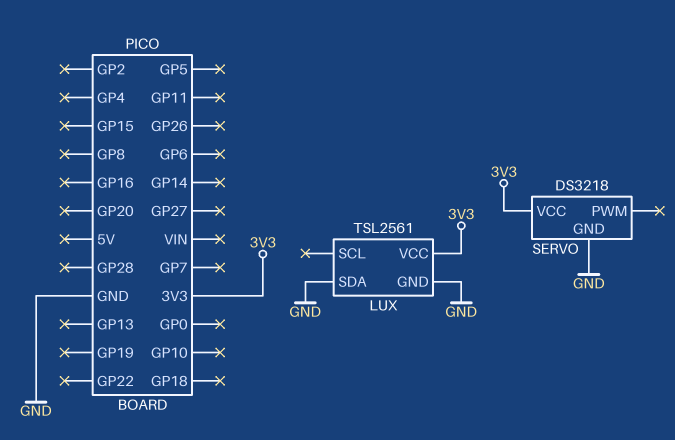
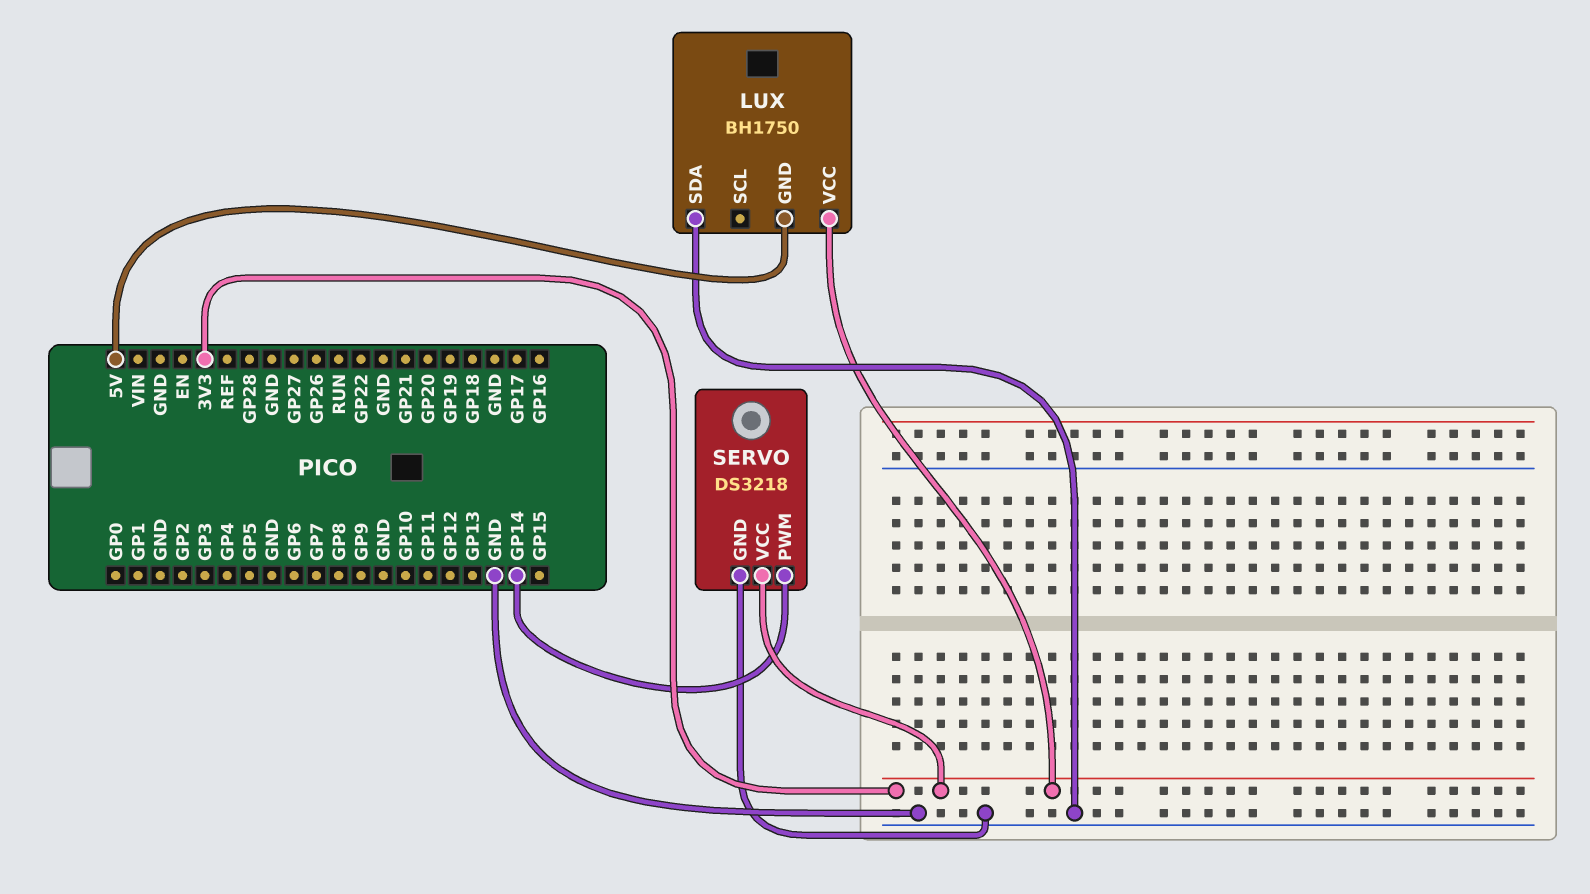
LUX: TSL2561 -> BH1750
LUX pin GND: GND -> 5V
SERVO pin PWM: none -> GP14

